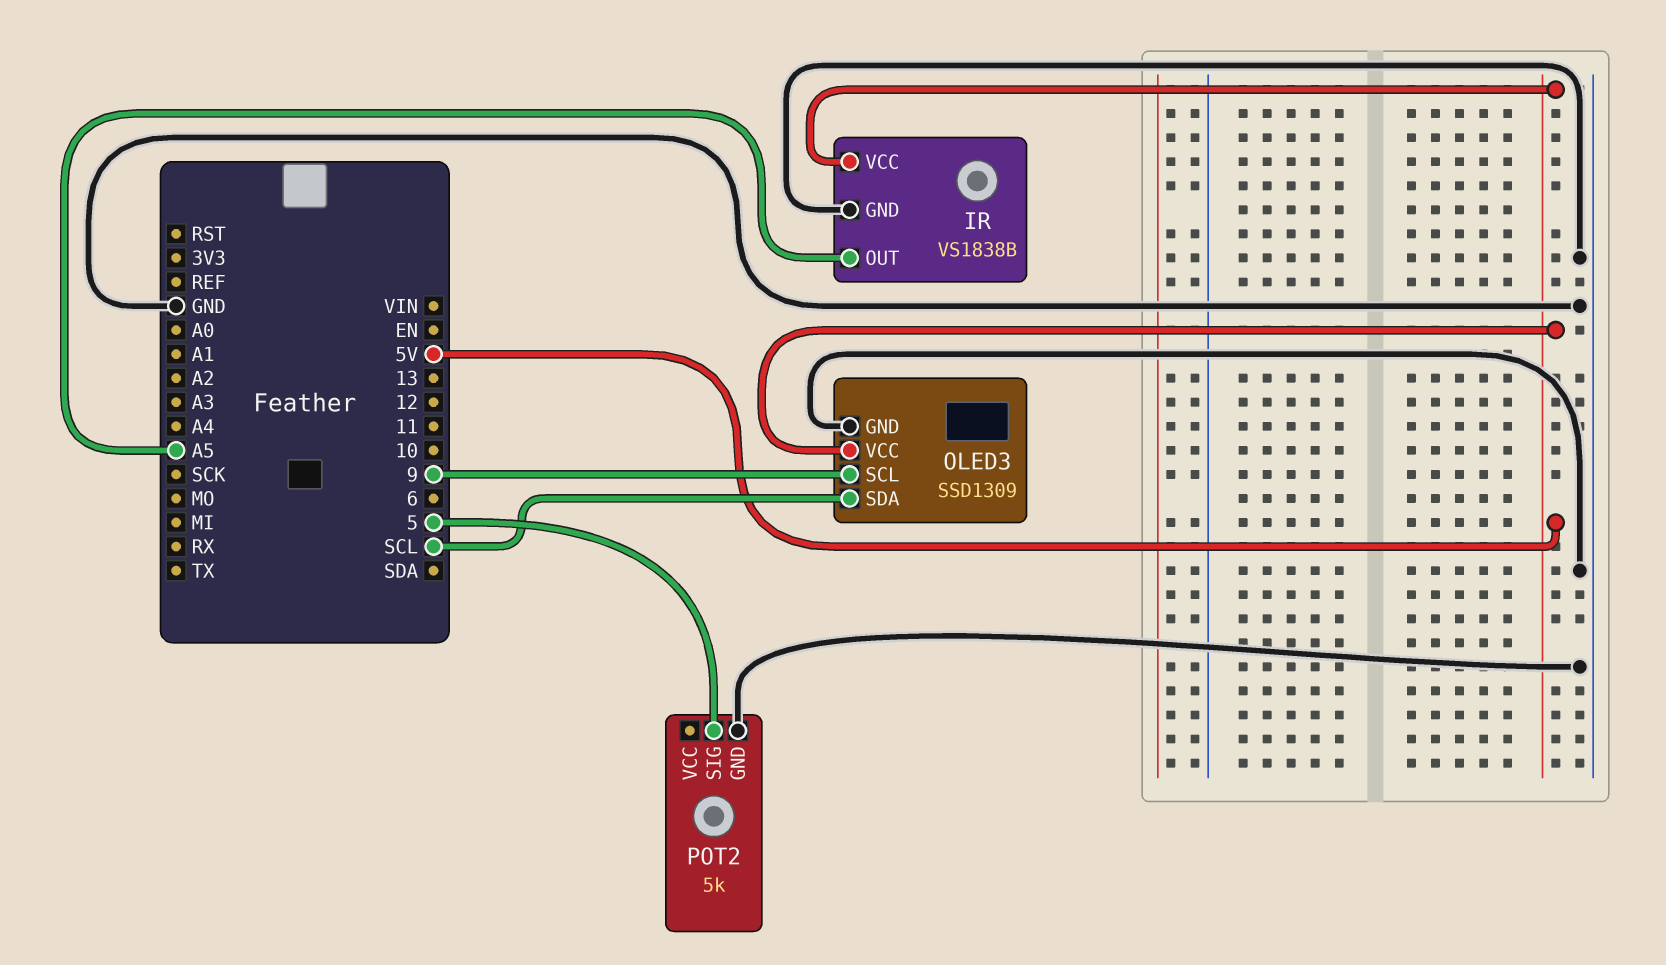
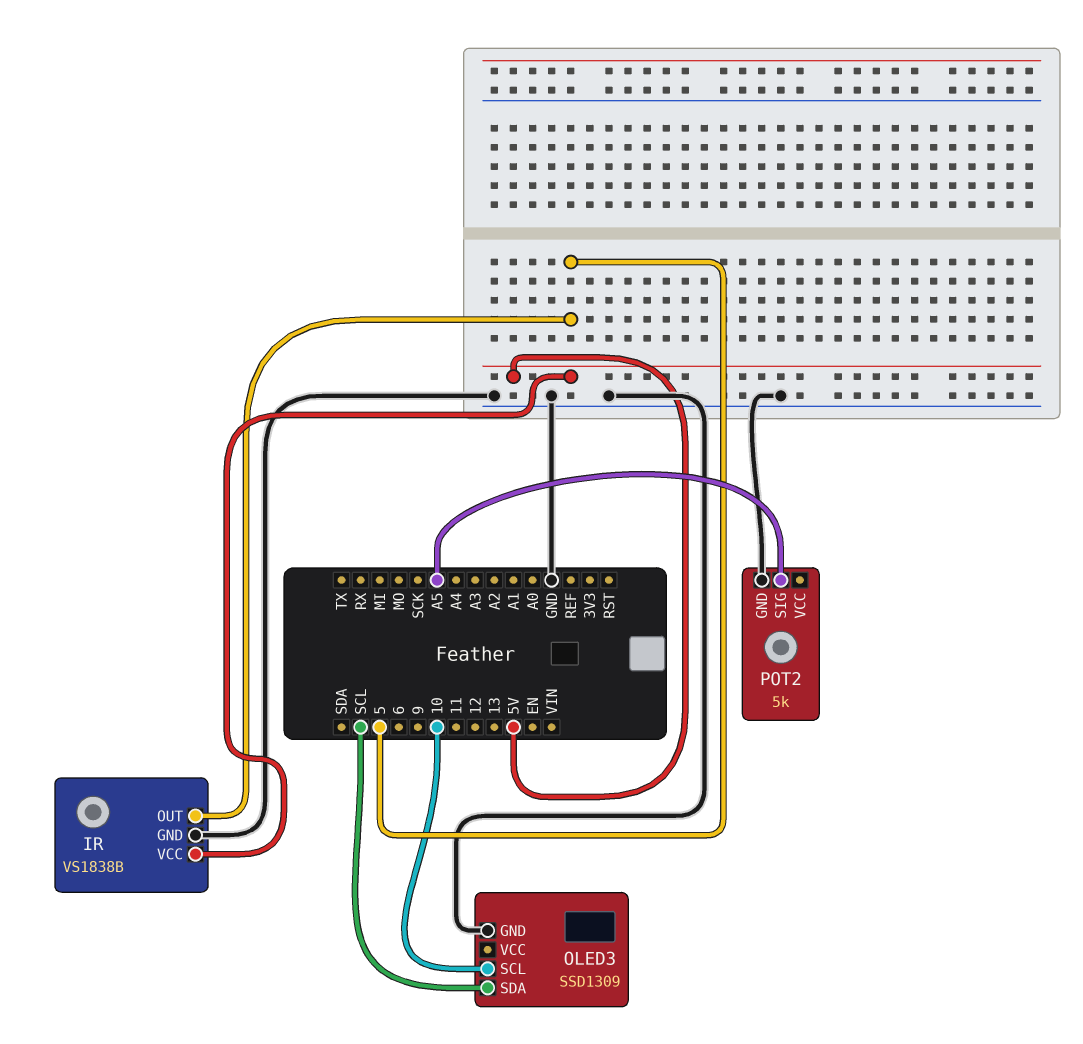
IR pin OUT: A5 -> 5
OLED3 pin SCL: 9 -> 10
OLED3 pin VCC: 5V -> none
POT2 pin SIG: 5 -> A5

